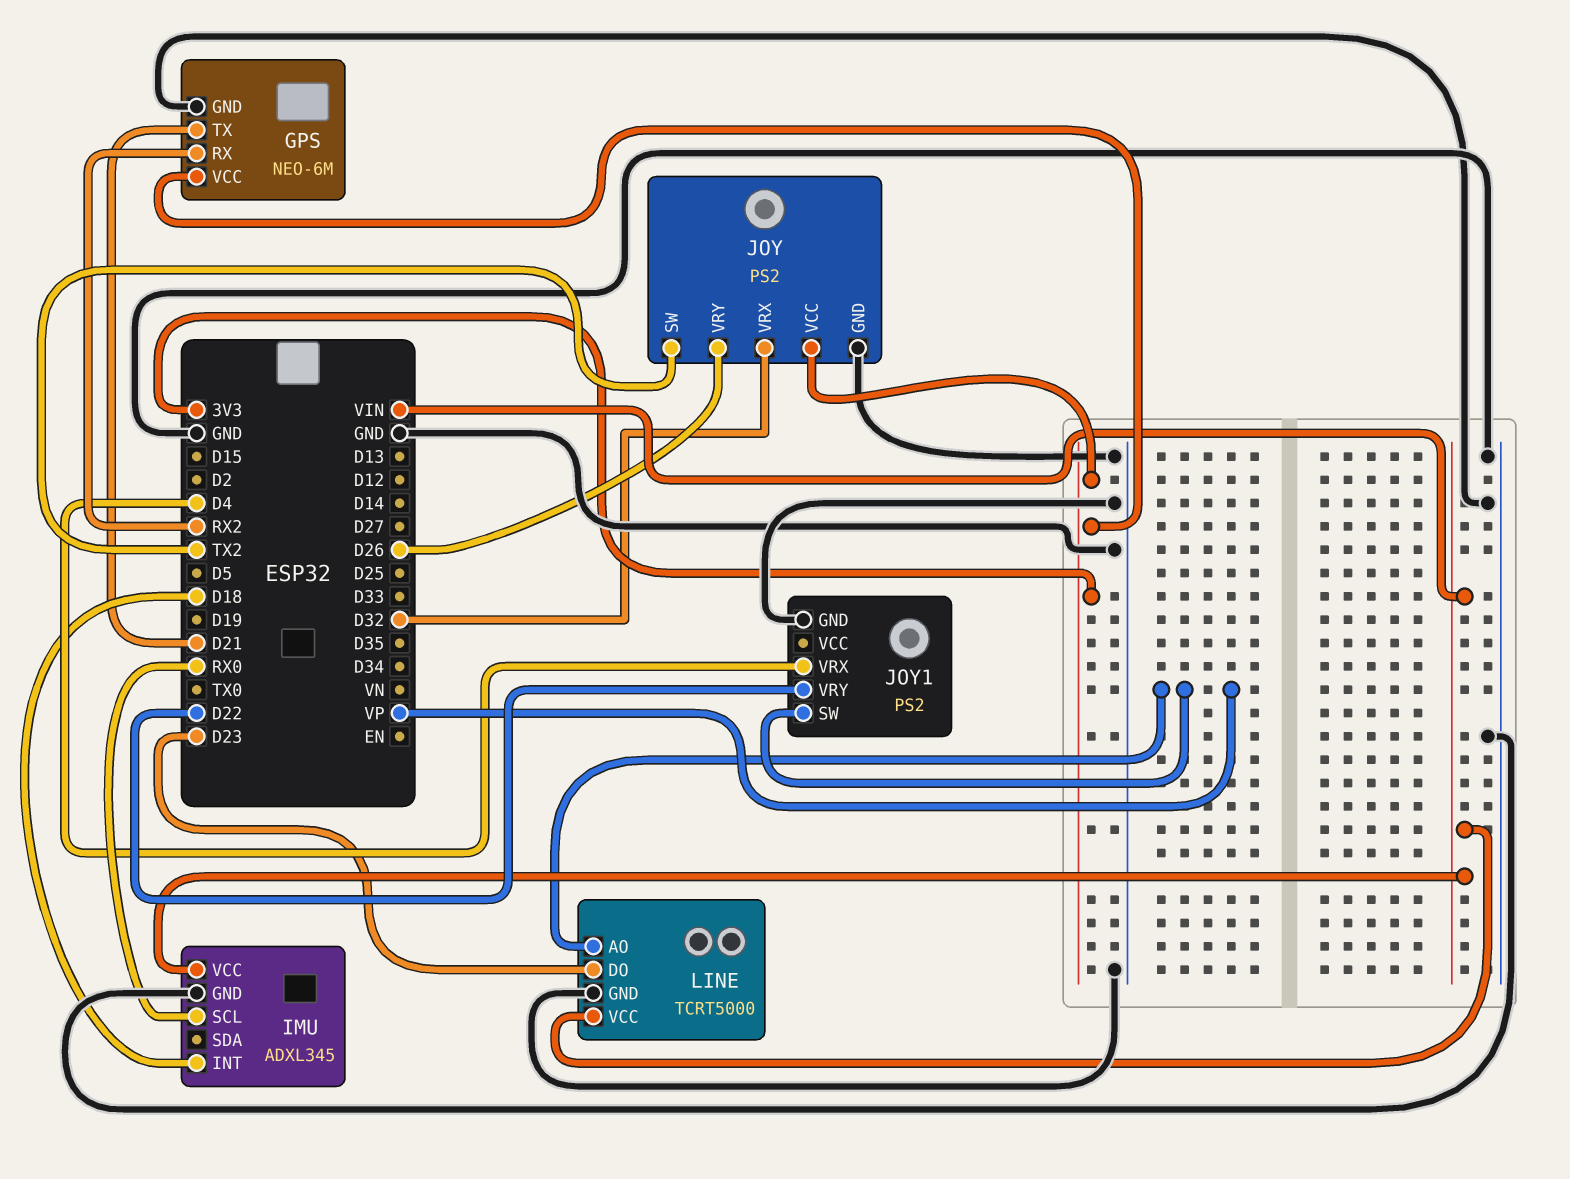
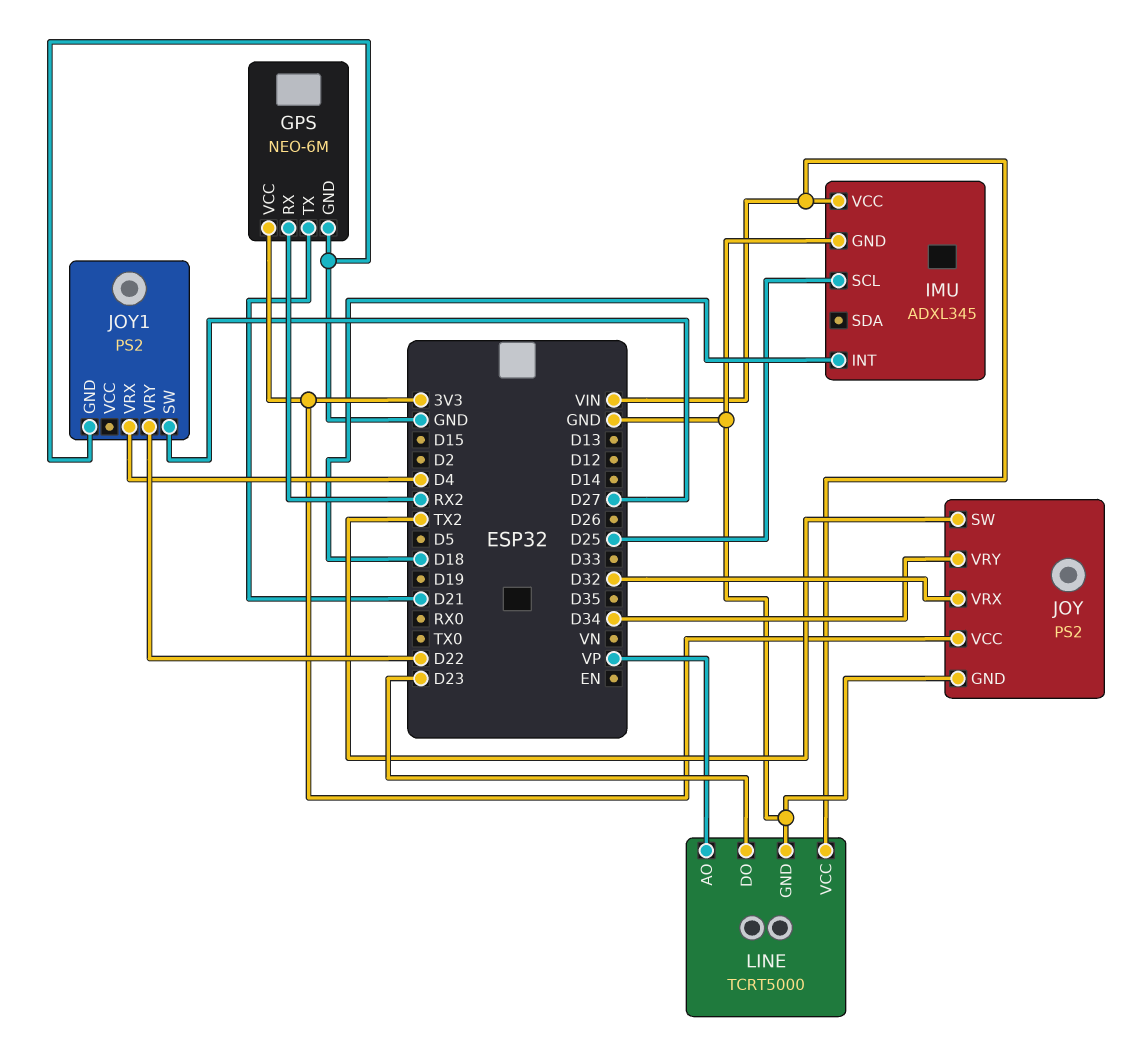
IMU pin SCL: RX0 -> D25
JOY pin VRY: D26 -> D34
JOY1 pin SW: VP -> D27

